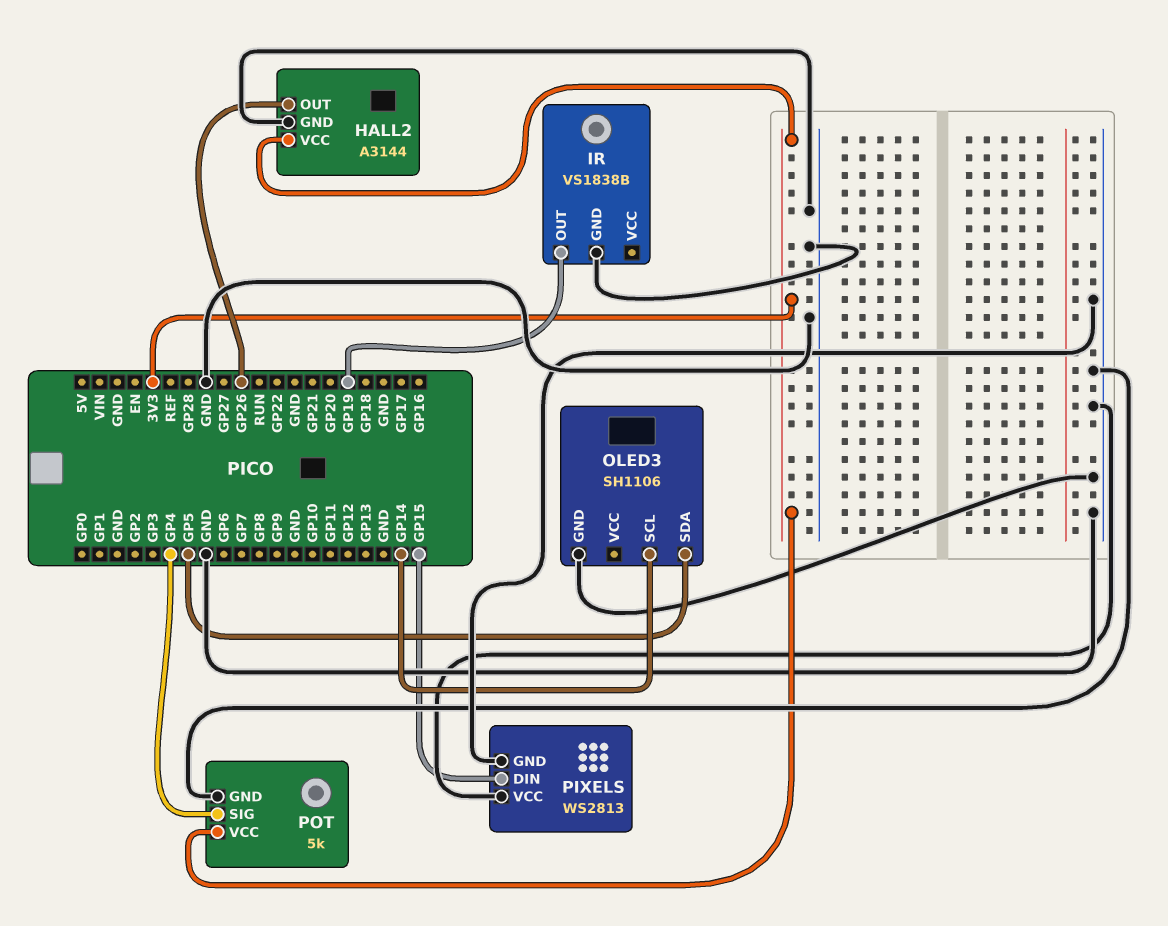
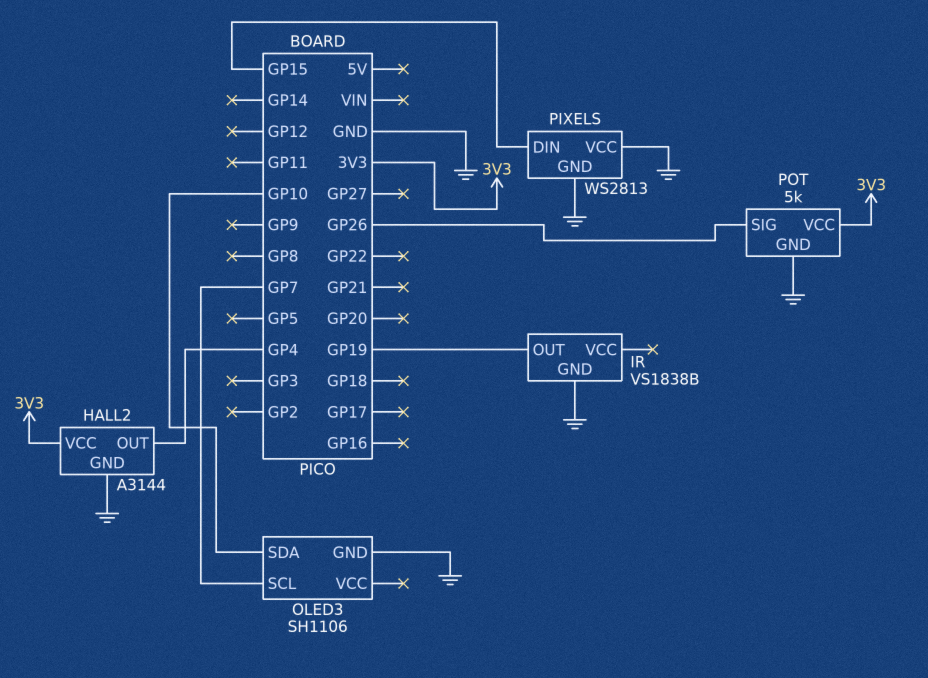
HALL2 pin OUT: GP26 -> GP4
OLED3 pin SCL: GP14 -> GP7
OLED3 pin SDA: GP5 -> GP10
POT pin SIG: GP4 -> GP26

